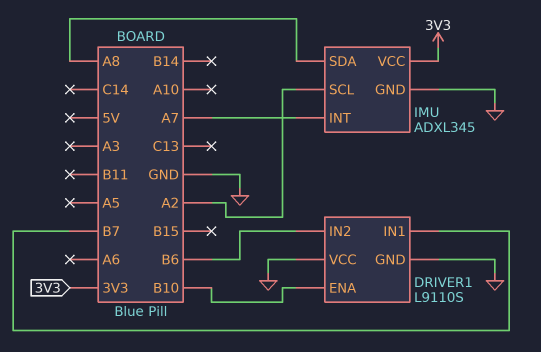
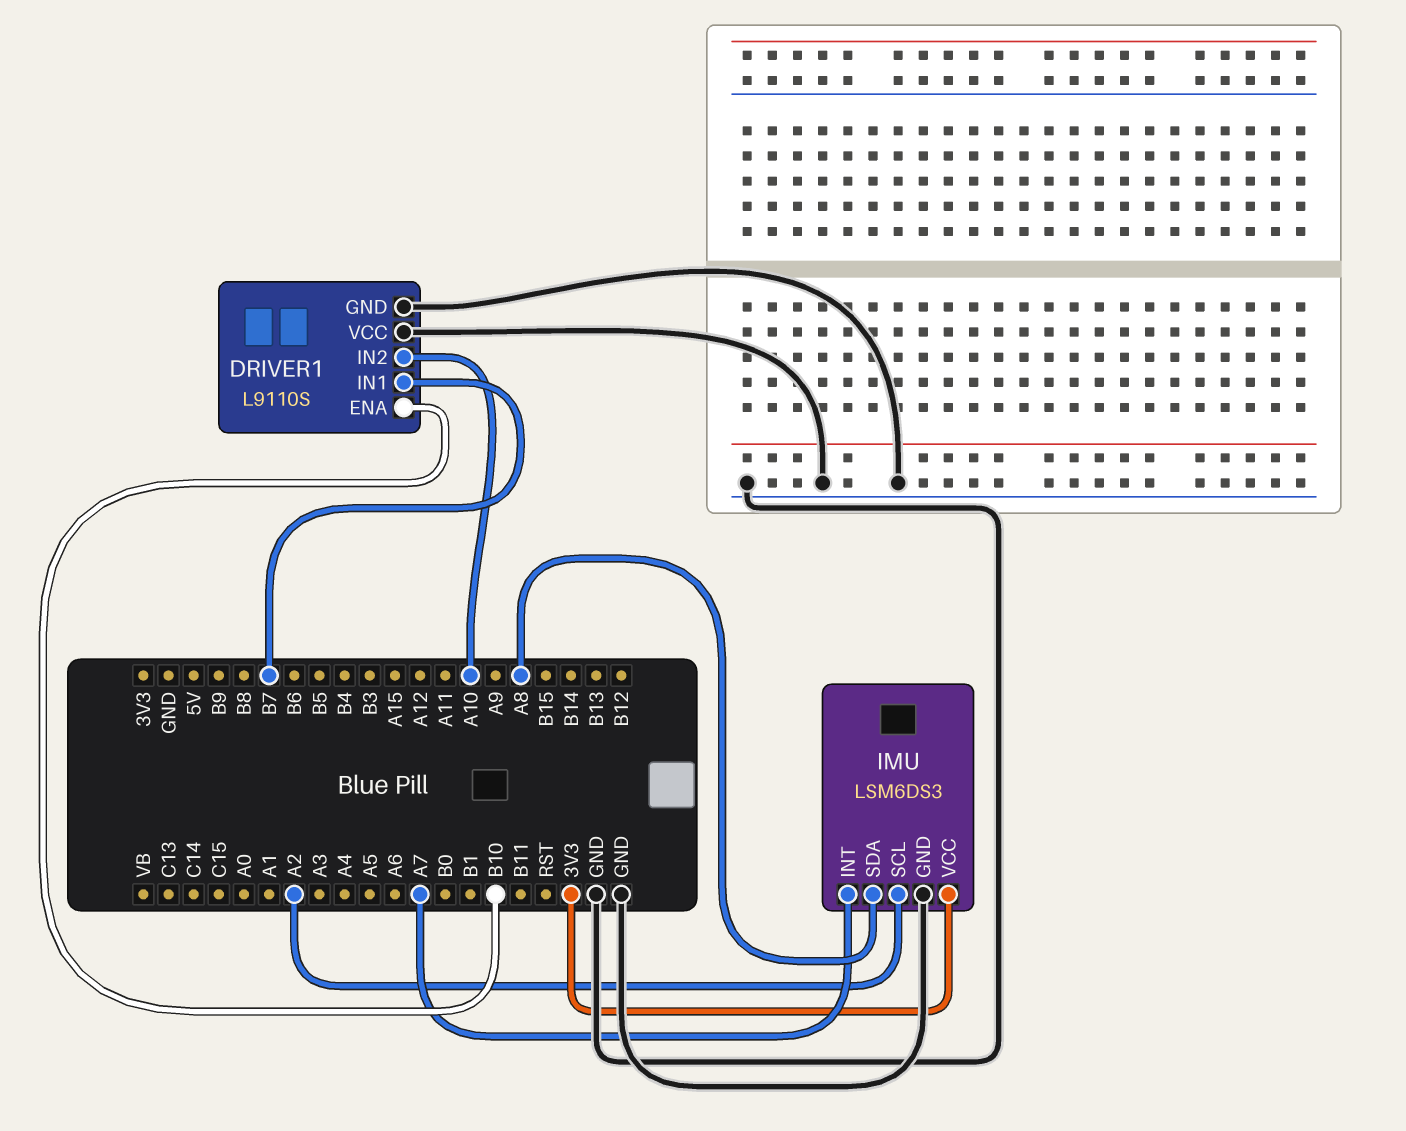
DRIVER1 pin IN2: B6 -> A10
IMU: ADXL345 -> LSM6DS3

